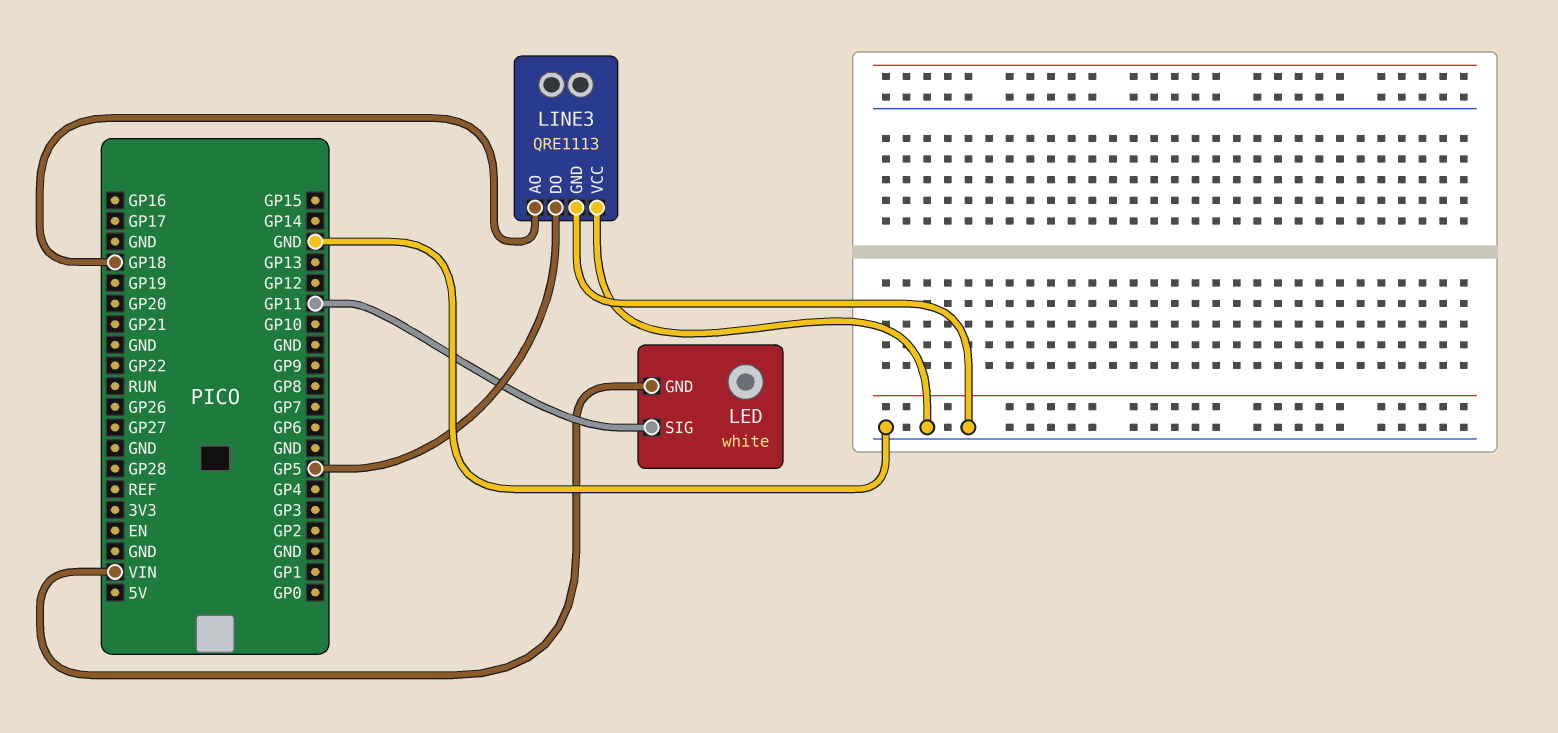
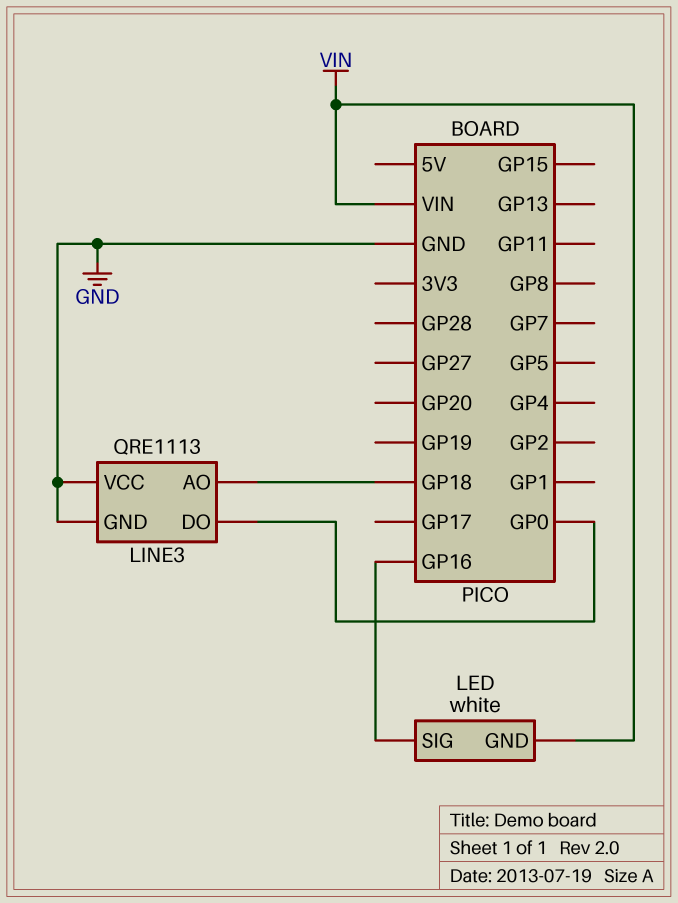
LED pin SIG: GP11 -> GP16
LINE3 pin DO: GP5 -> GP0

